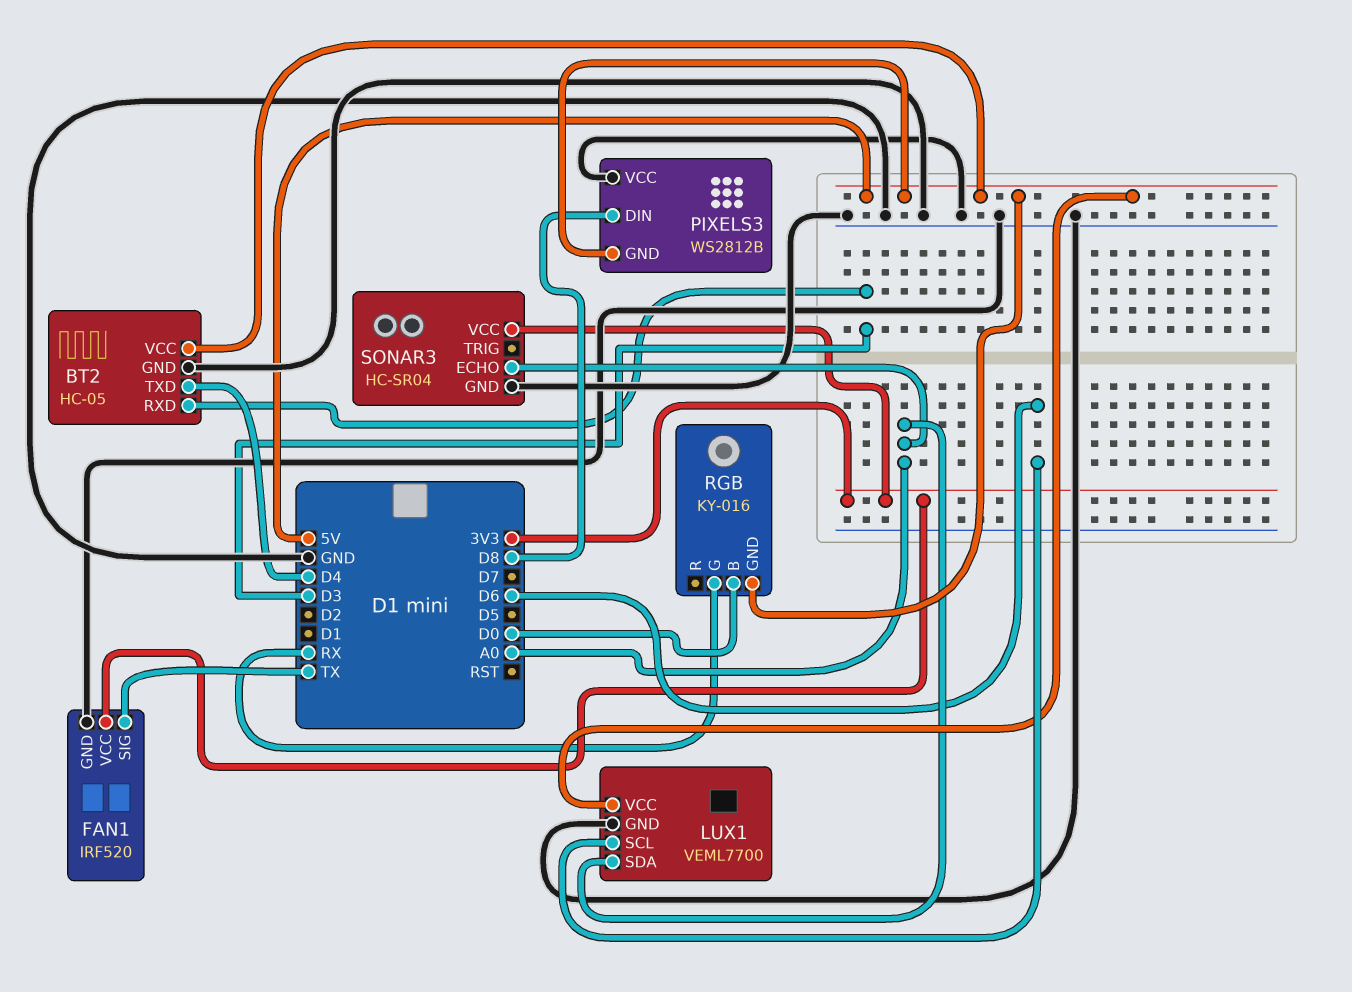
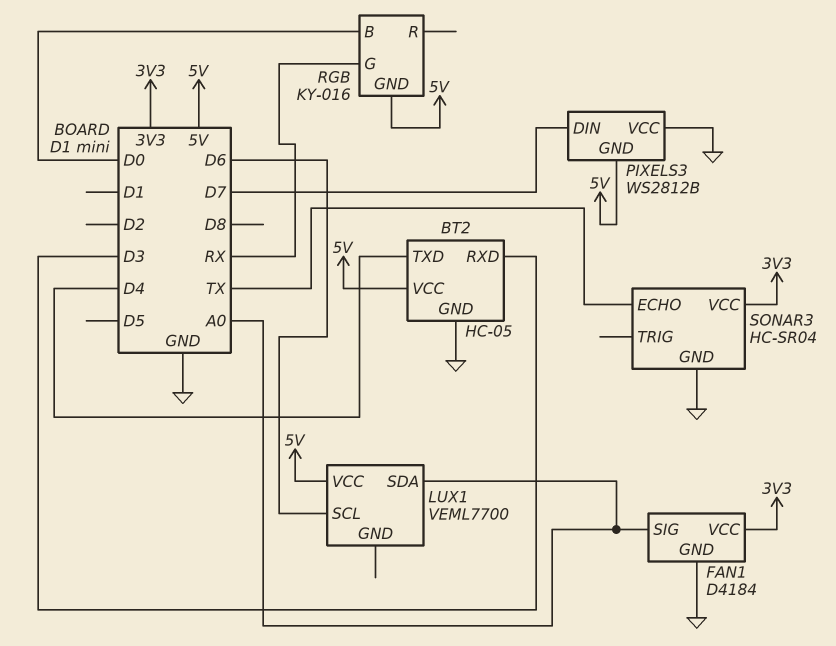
FAN1: IRF520 -> D4184
FAN1 pin SIG: TX -> A0
LUX1 pin GND: GND -> none
PIXELS3 pin DIN: D8 -> D7
SONAR3 pin ECHO: A0 -> TX

